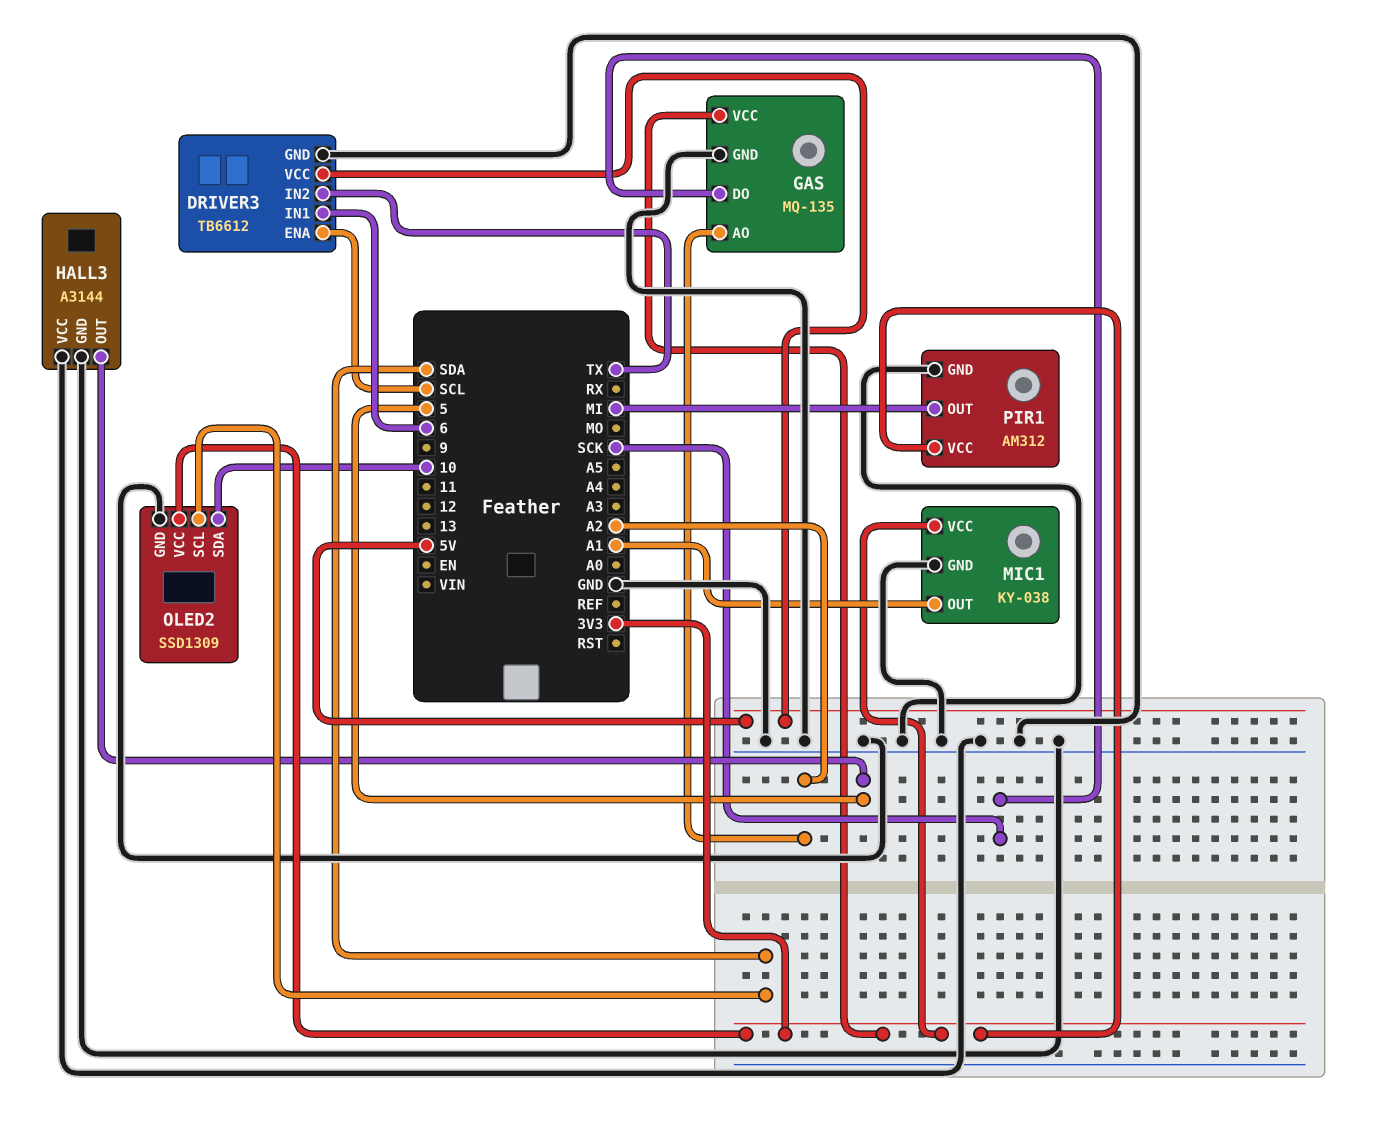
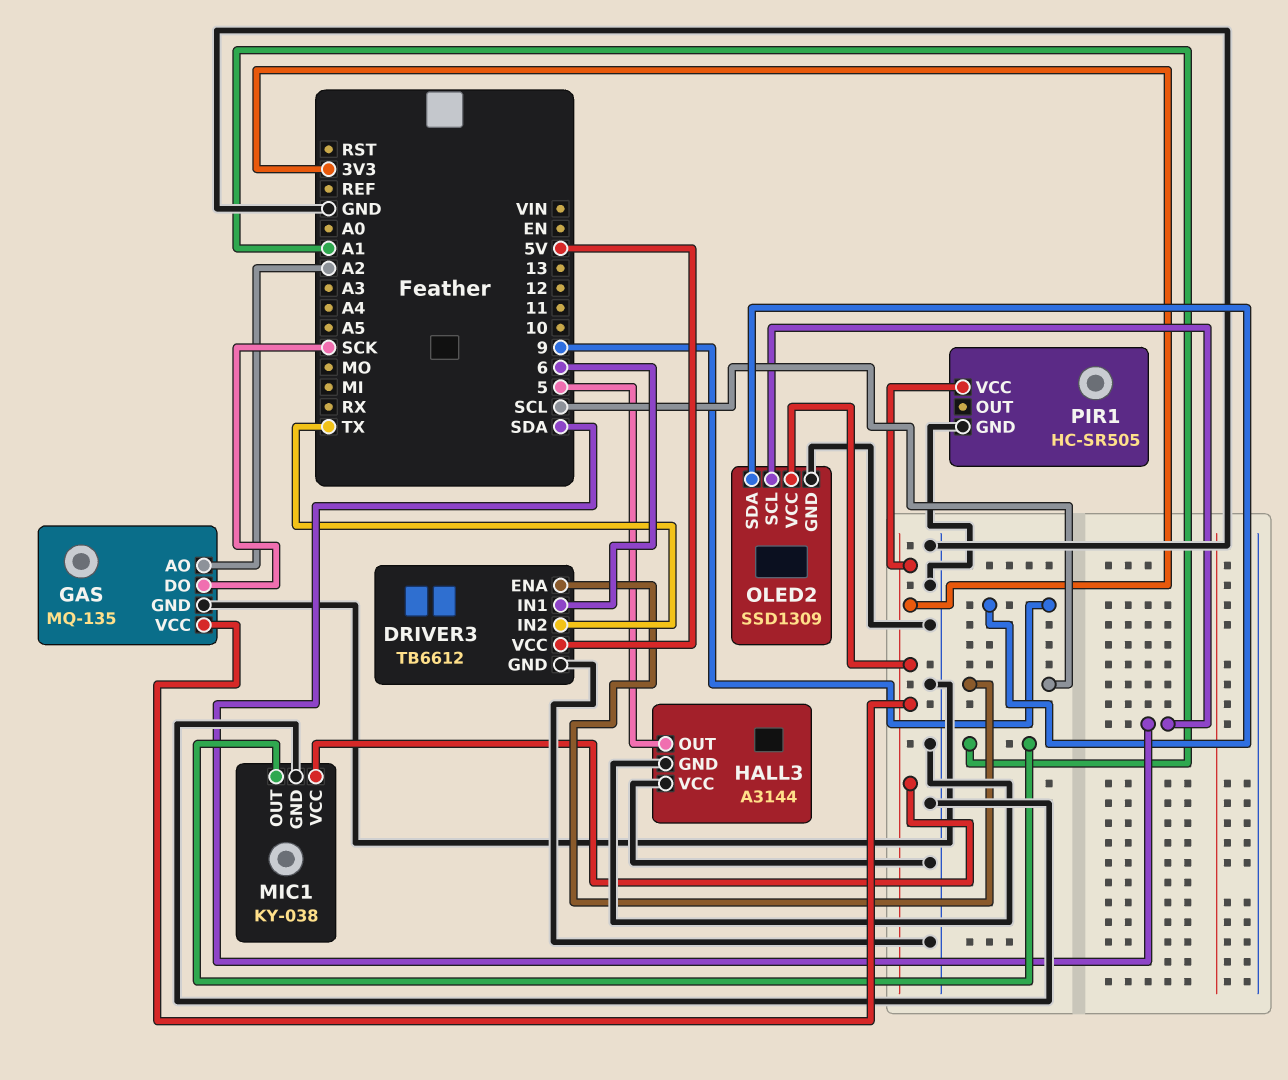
OLED2 pin SDA: 10 -> 9
PIR1: AM312 -> HC-SR505
PIR1 pin OUT: MI -> none

